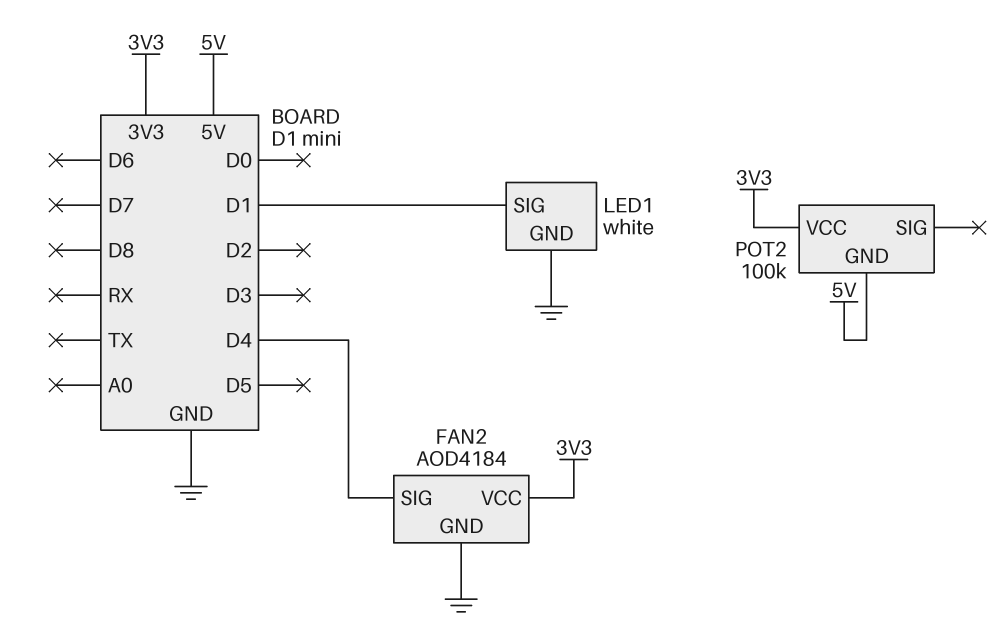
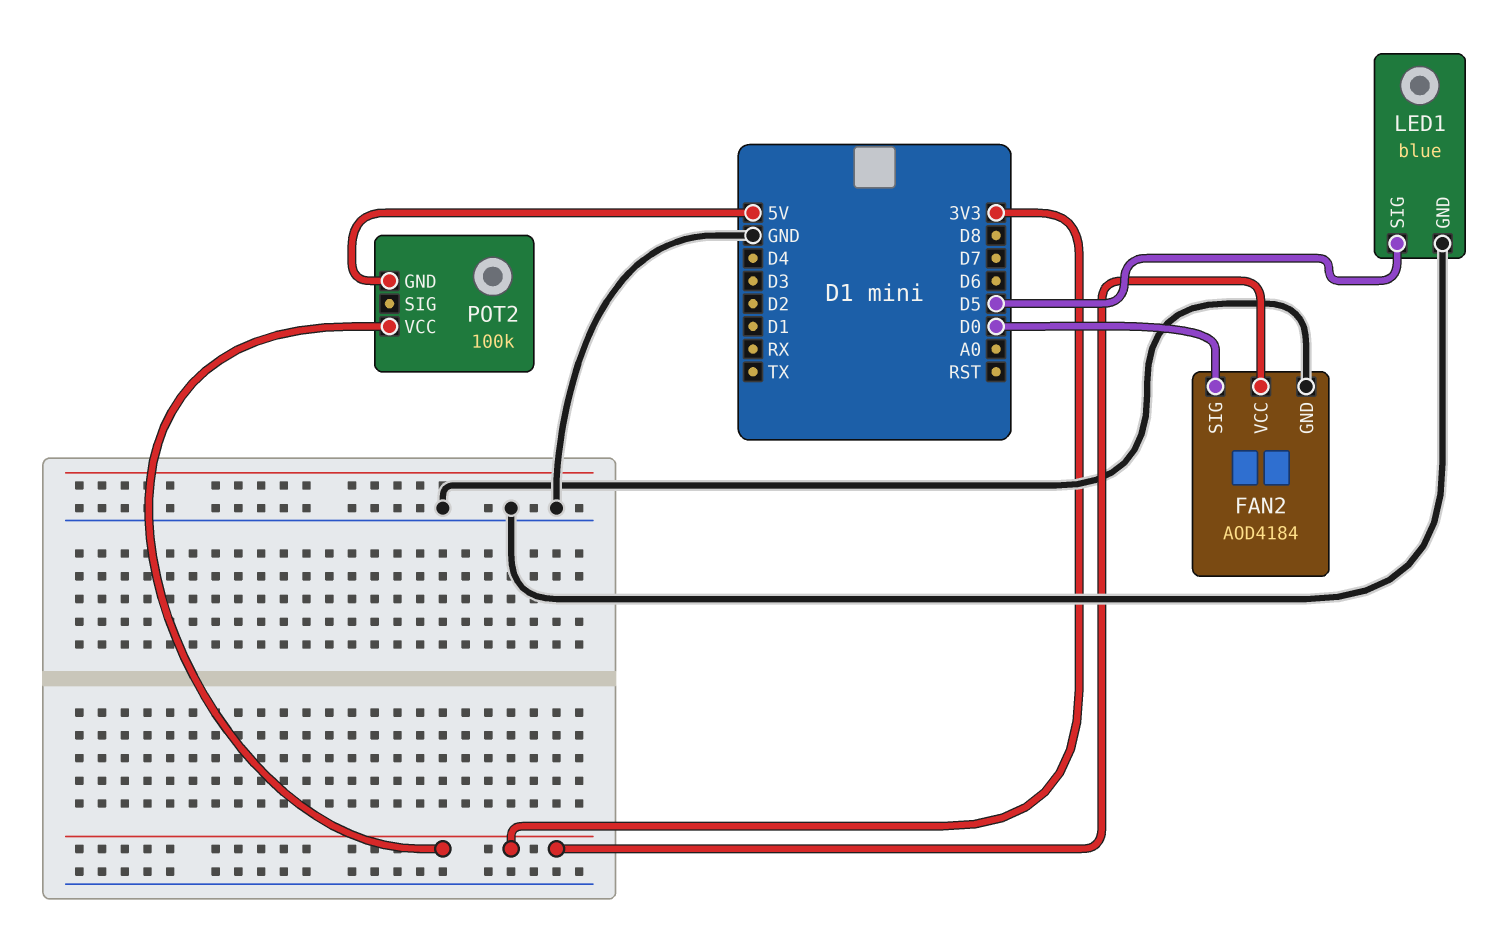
FAN2 pin SIG: D4 -> D0
LED1: white -> blue
LED1 pin SIG: D1 -> D5

